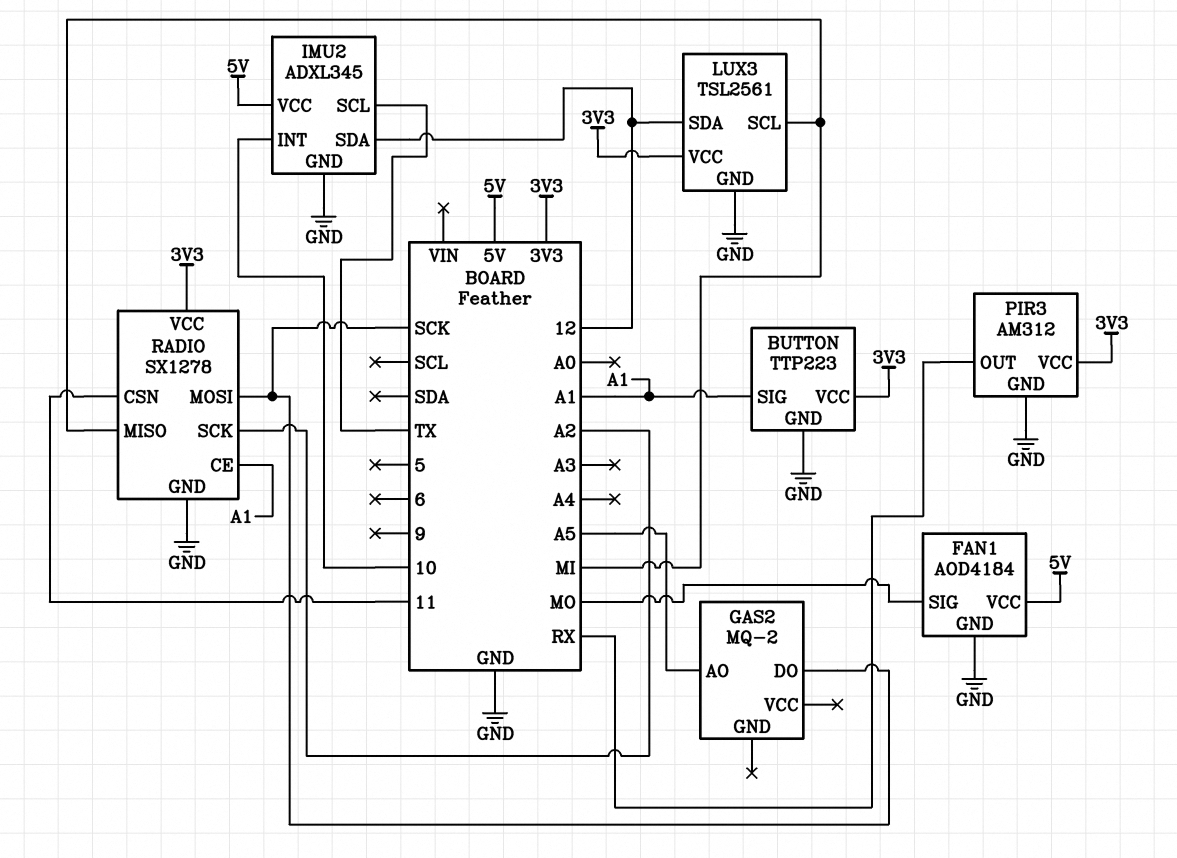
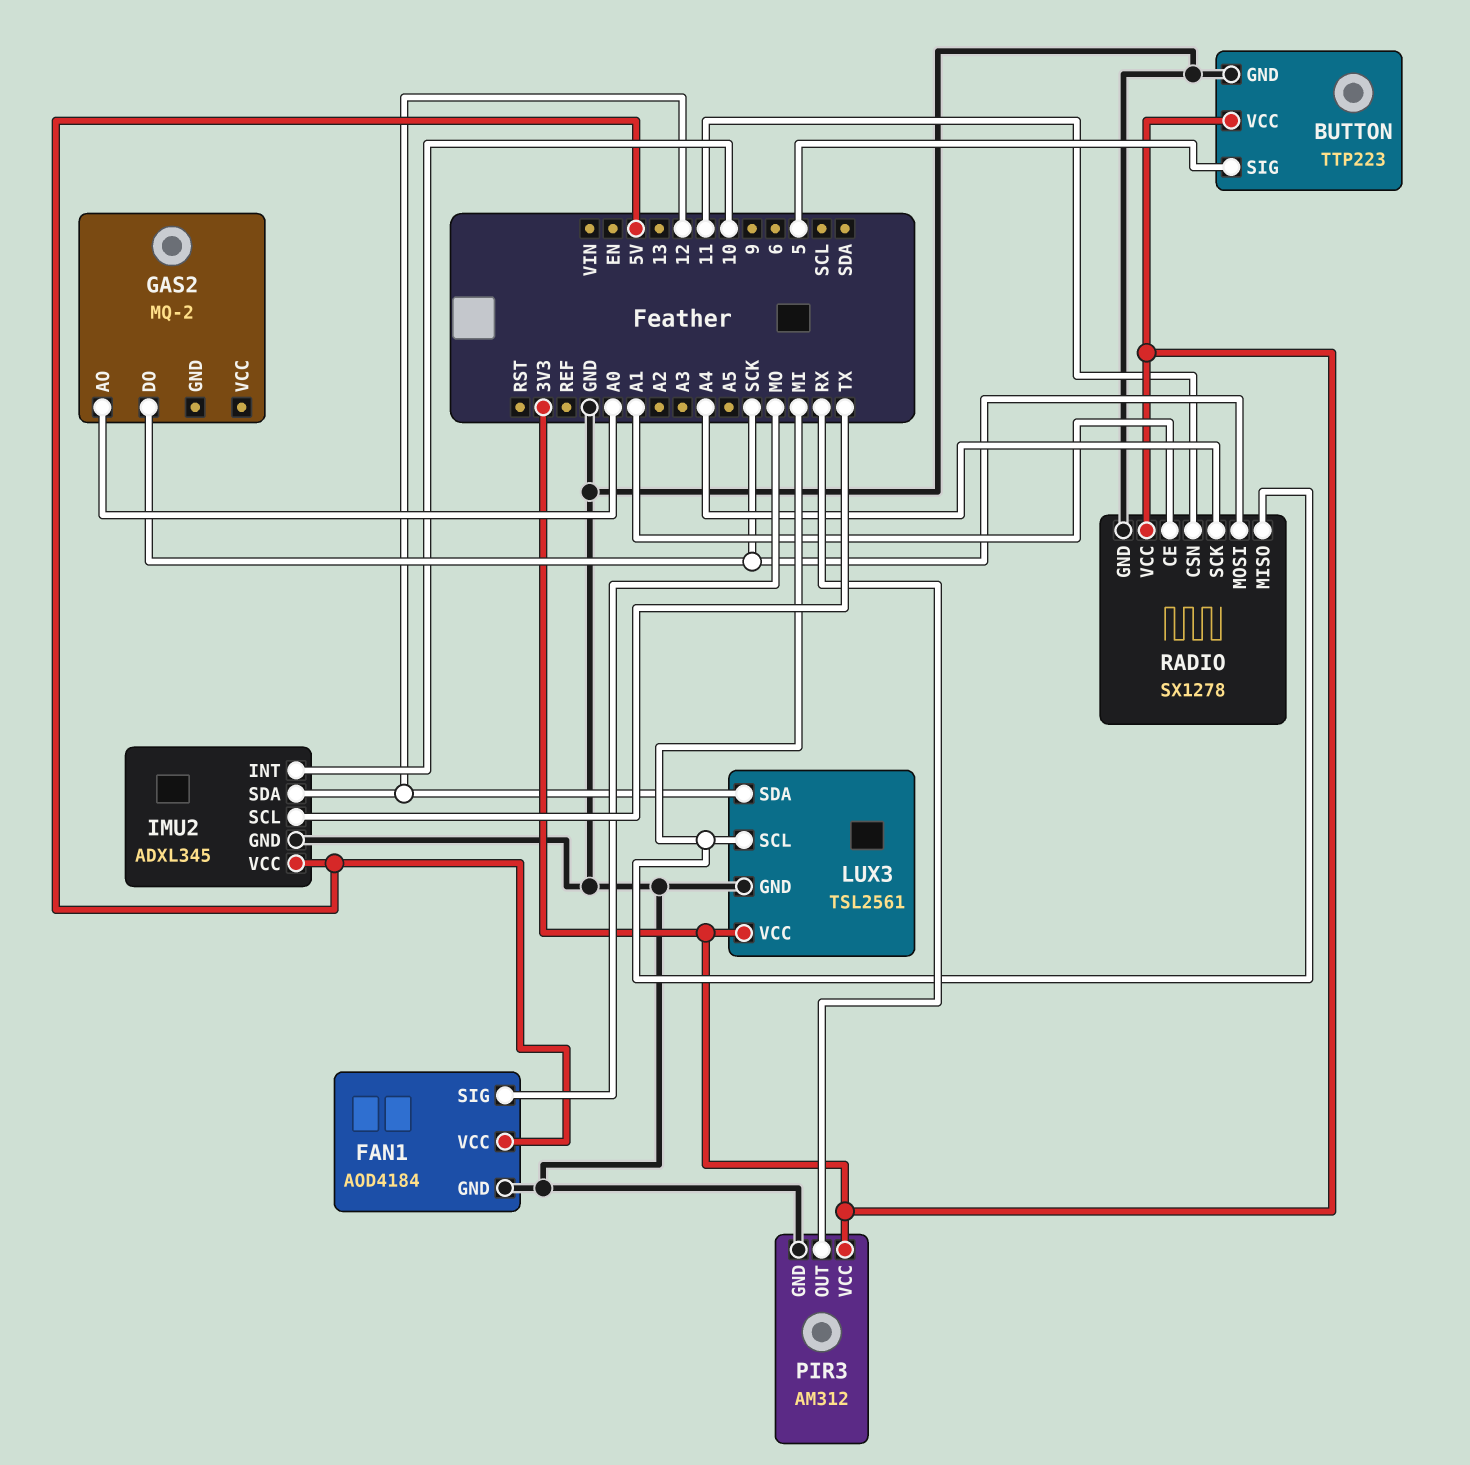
BUTTON pin SIG: A1 -> 5
GAS2 pin AO: A5 -> A0
RADIO pin SCK: A2 -> A4

